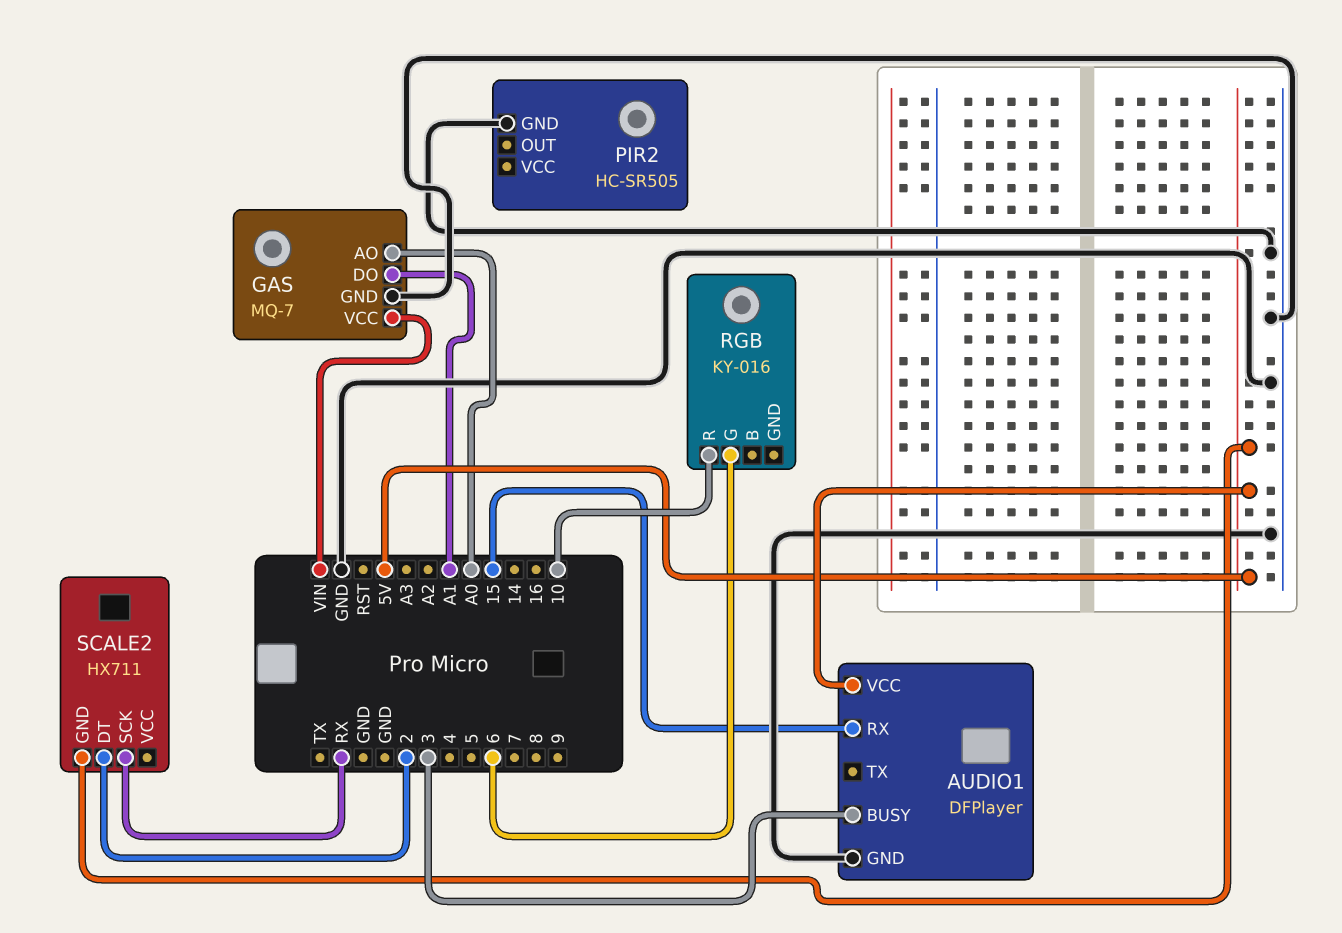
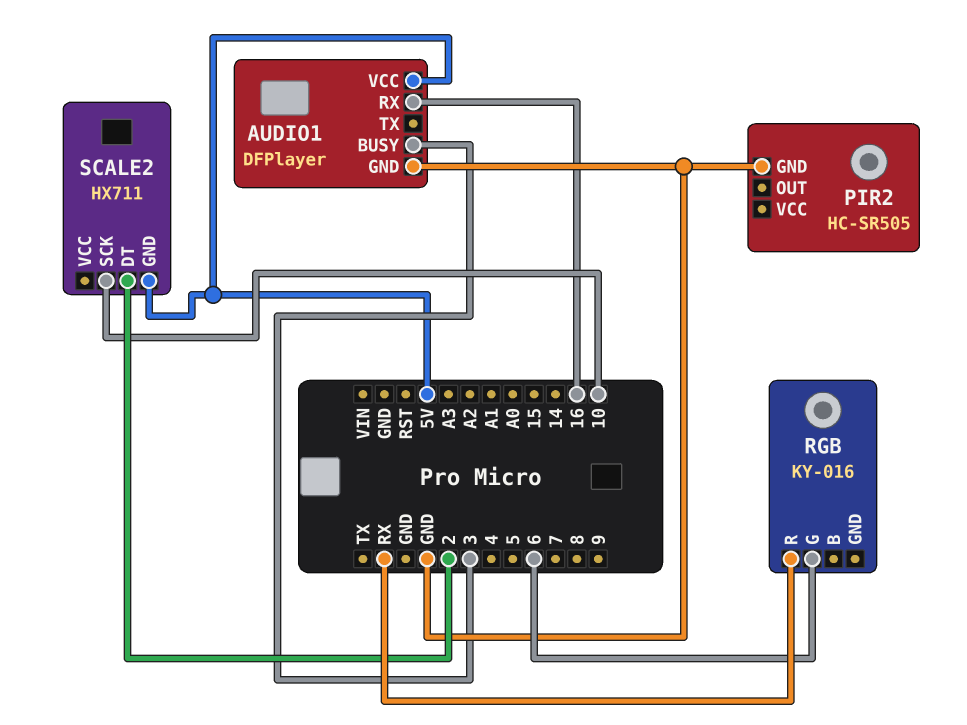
AUDIO1 pin RX: 15 -> 16
GAS: MQ-7 -> none
GAS pin AO: A0 -> none
GAS pin DO: A1 -> none
GAS pin GND: GND -> none
GAS pin VCC: VIN -> none
RGB pin R: 10 -> RX
SCALE2 pin SCK: RX -> 10

